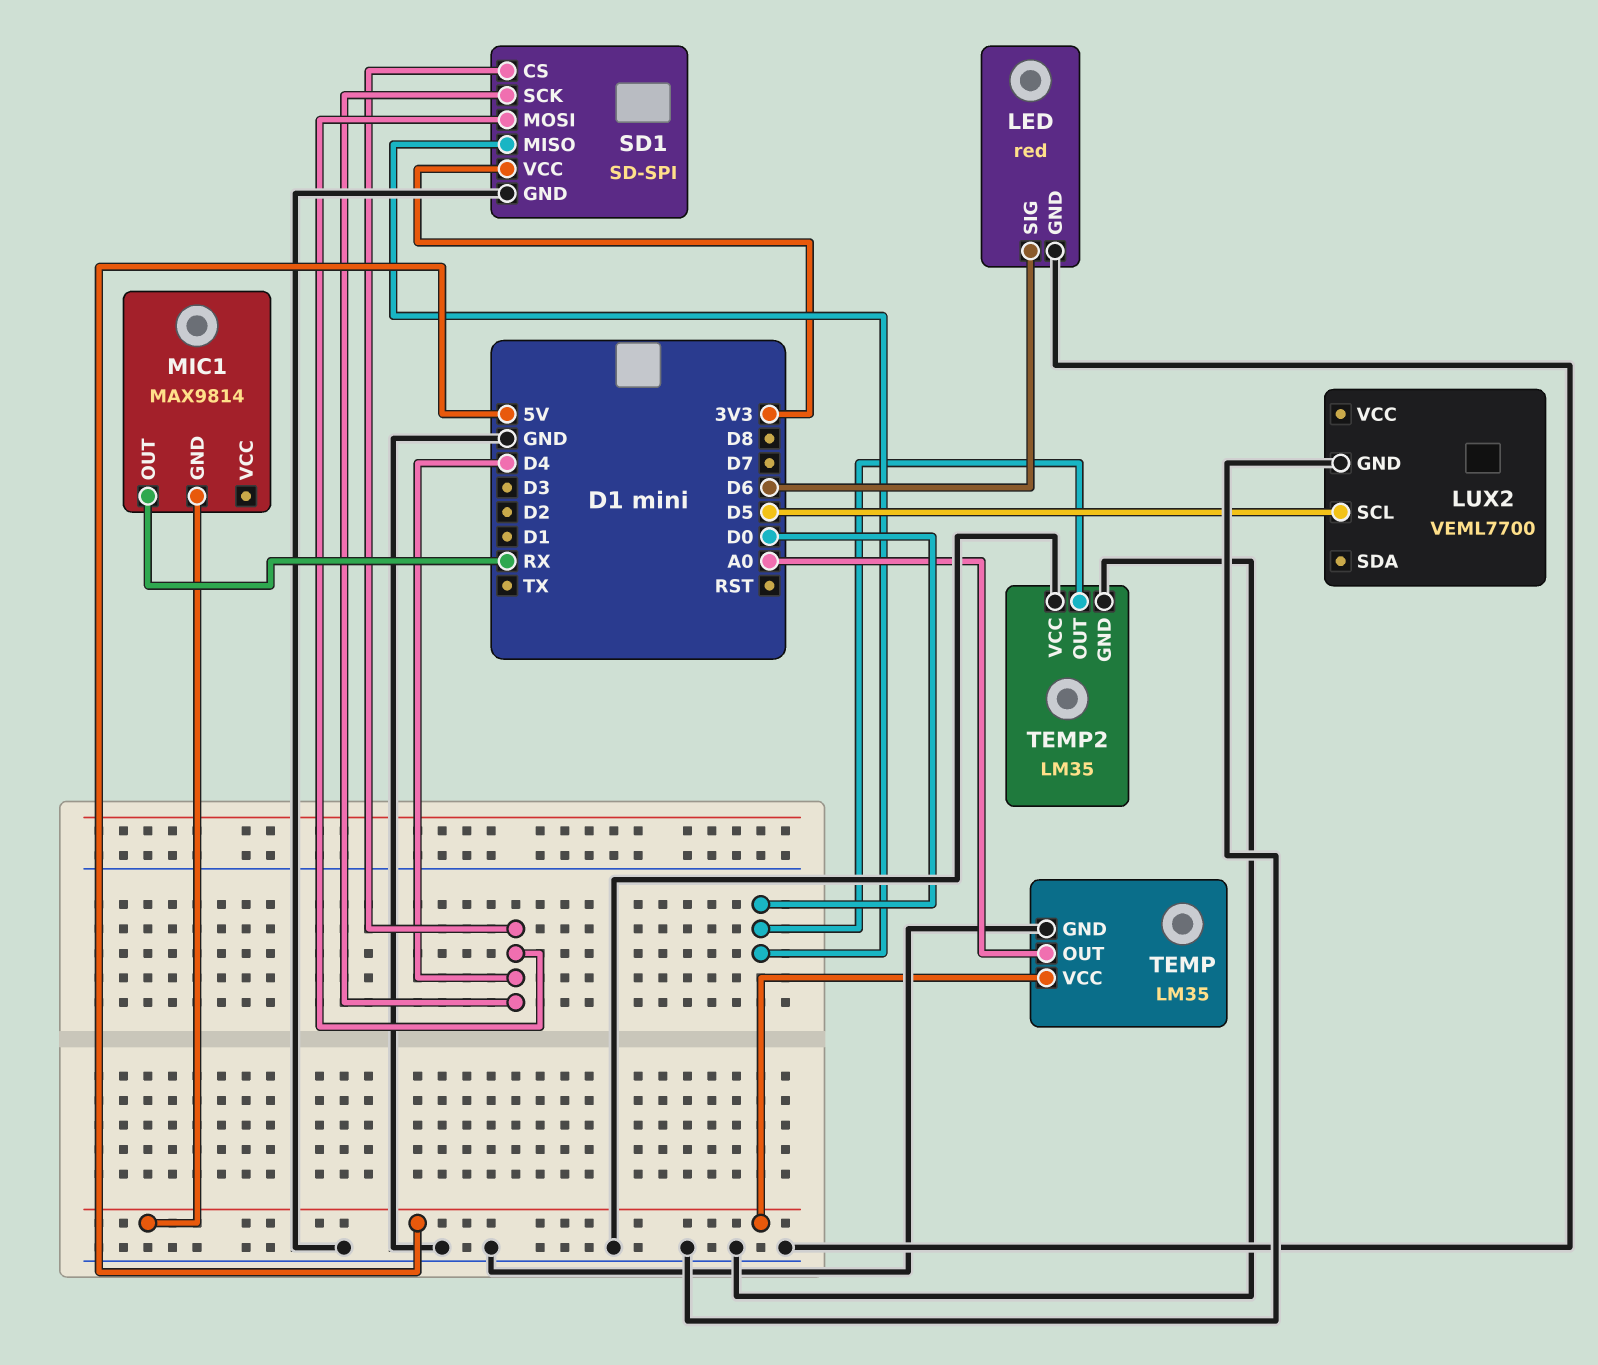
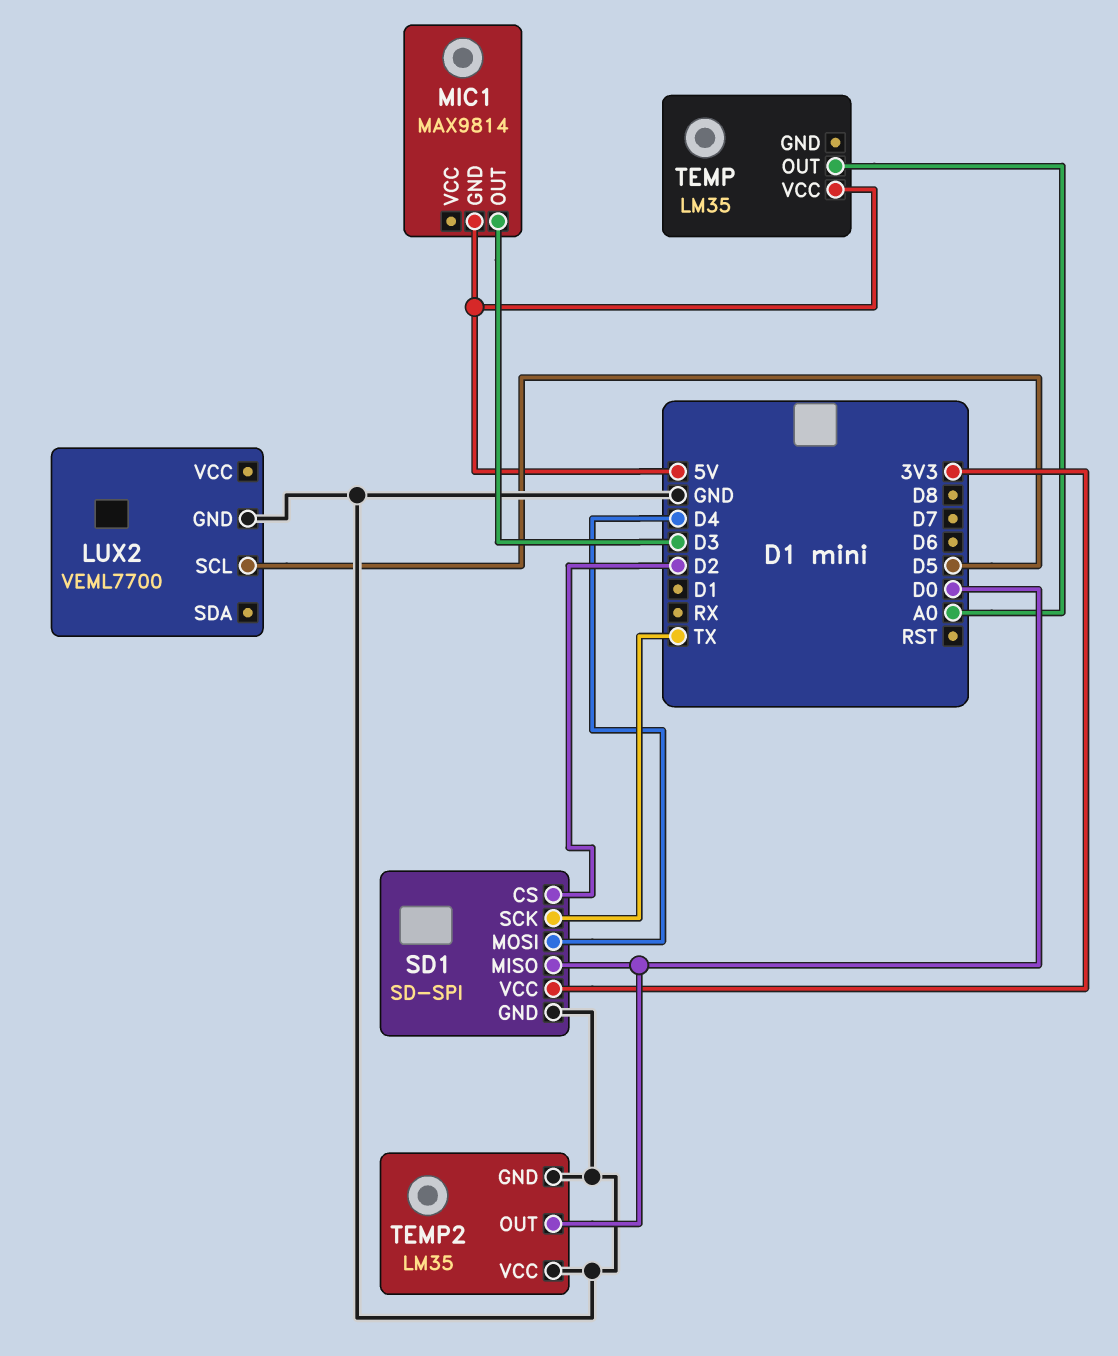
LED: red -> none
LED pin GND: GND -> none
LED pin SIG: D6 -> none
MIC1 pin OUT: RX -> D3
SD1 pin CS: D4 -> D2
SD1 pin SCK: D4 -> TX
TEMP pin GND: GND -> none

